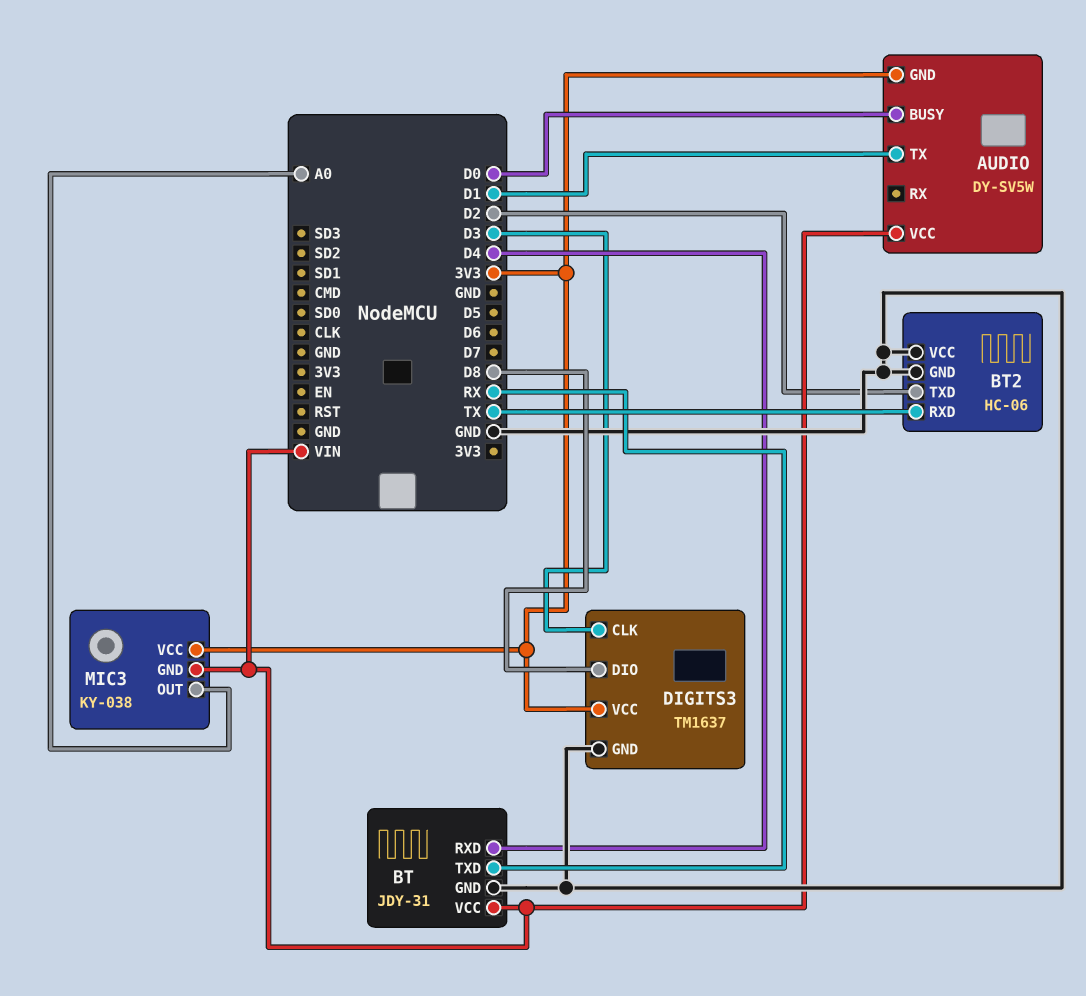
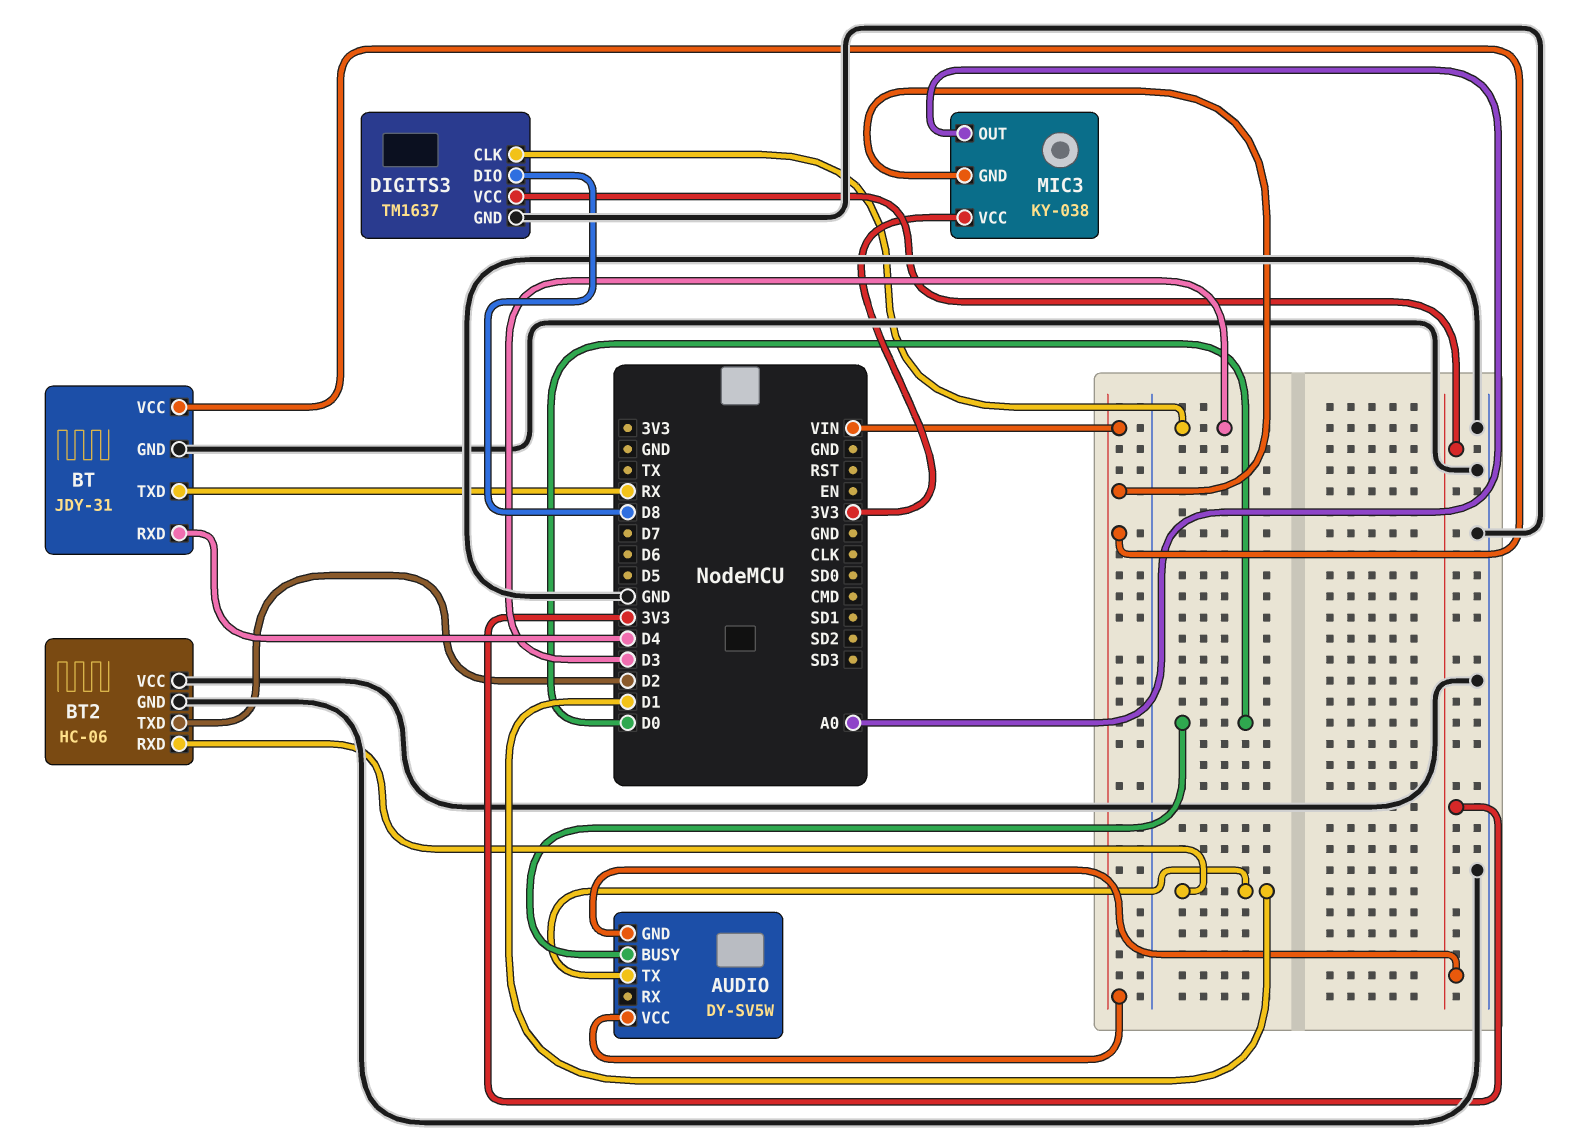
BT2 pin RXD: TX -> D1

